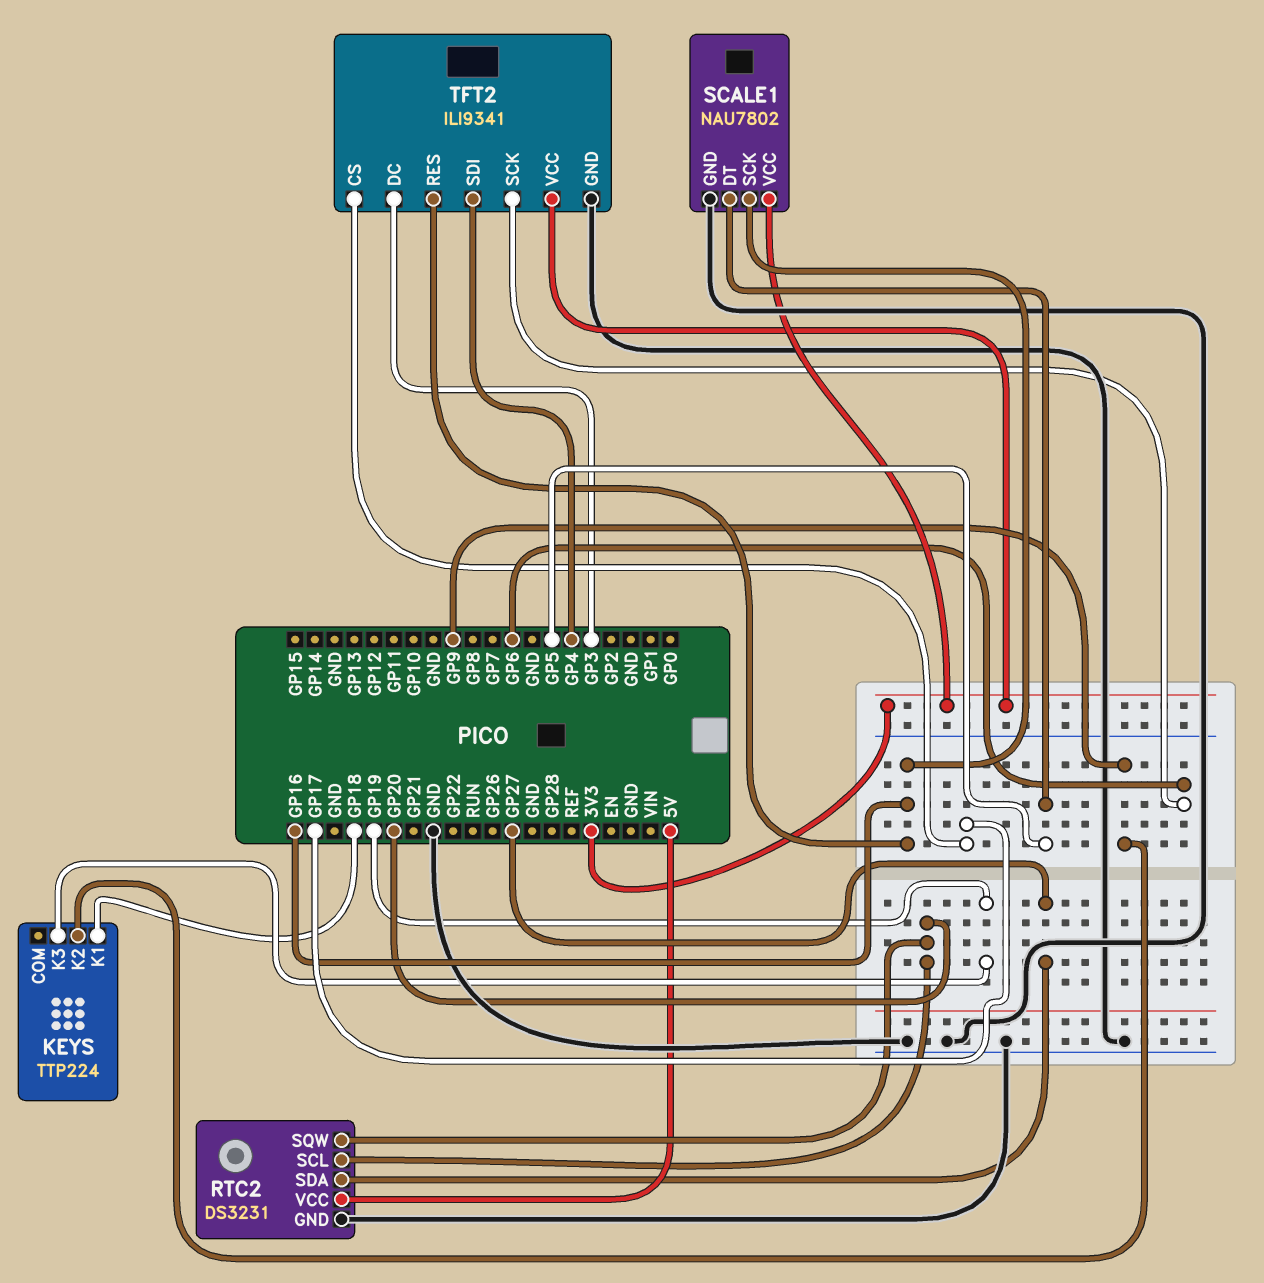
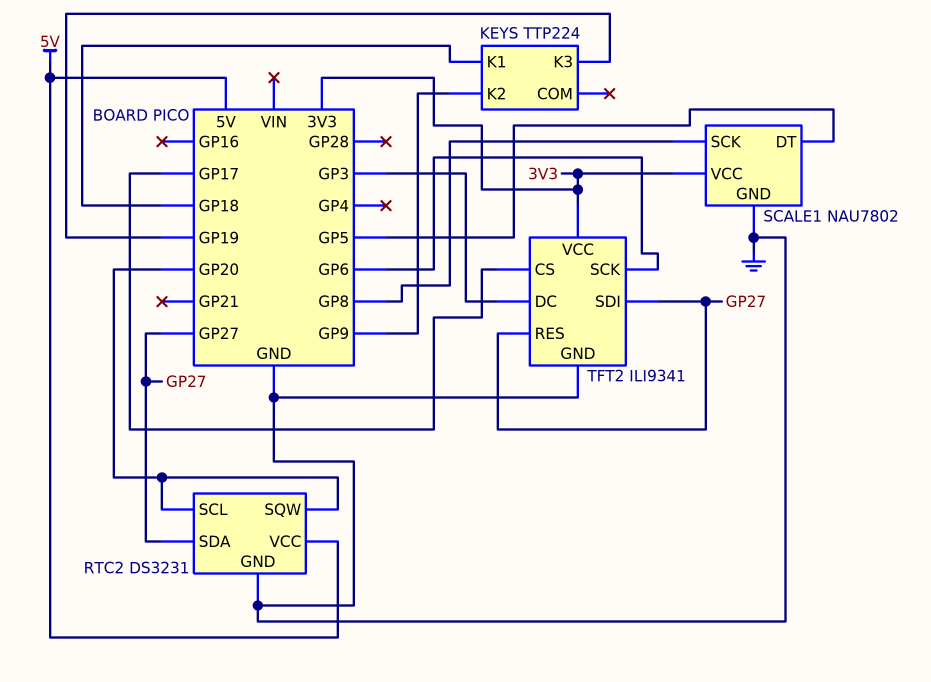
SCALE1 pin SCK: GP16 -> GP8
TFT2 pin RES: GP16 -> GP27
TFT2 pin SDI: GP4 -> GP27

